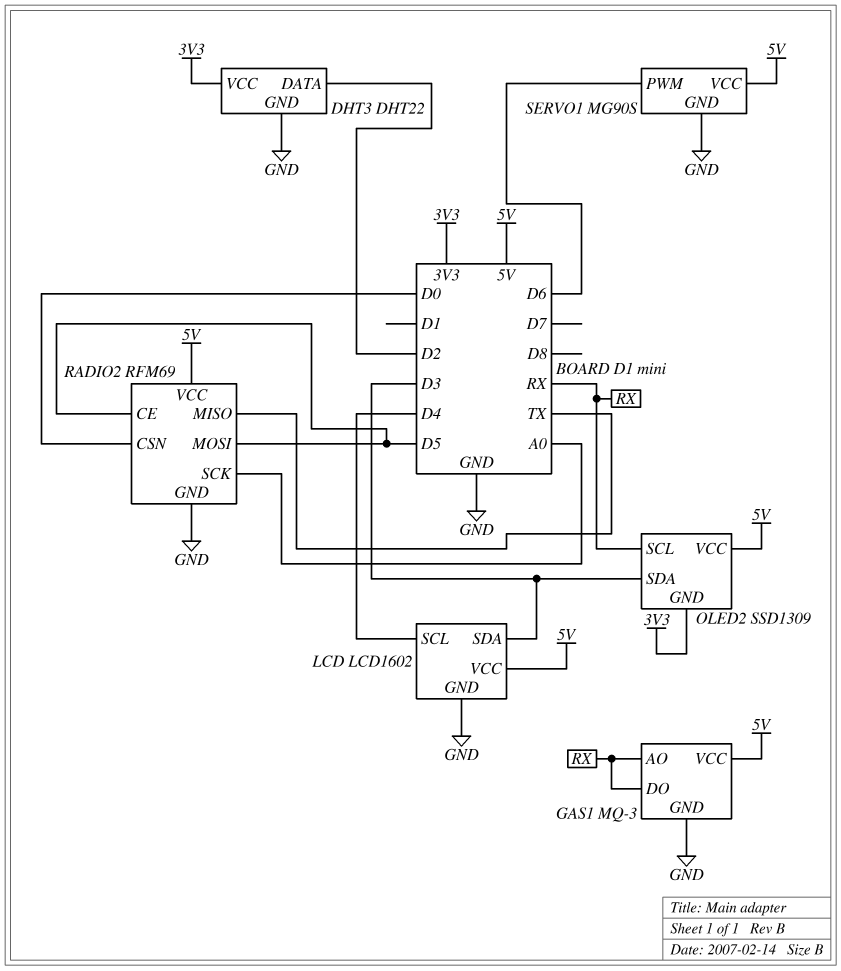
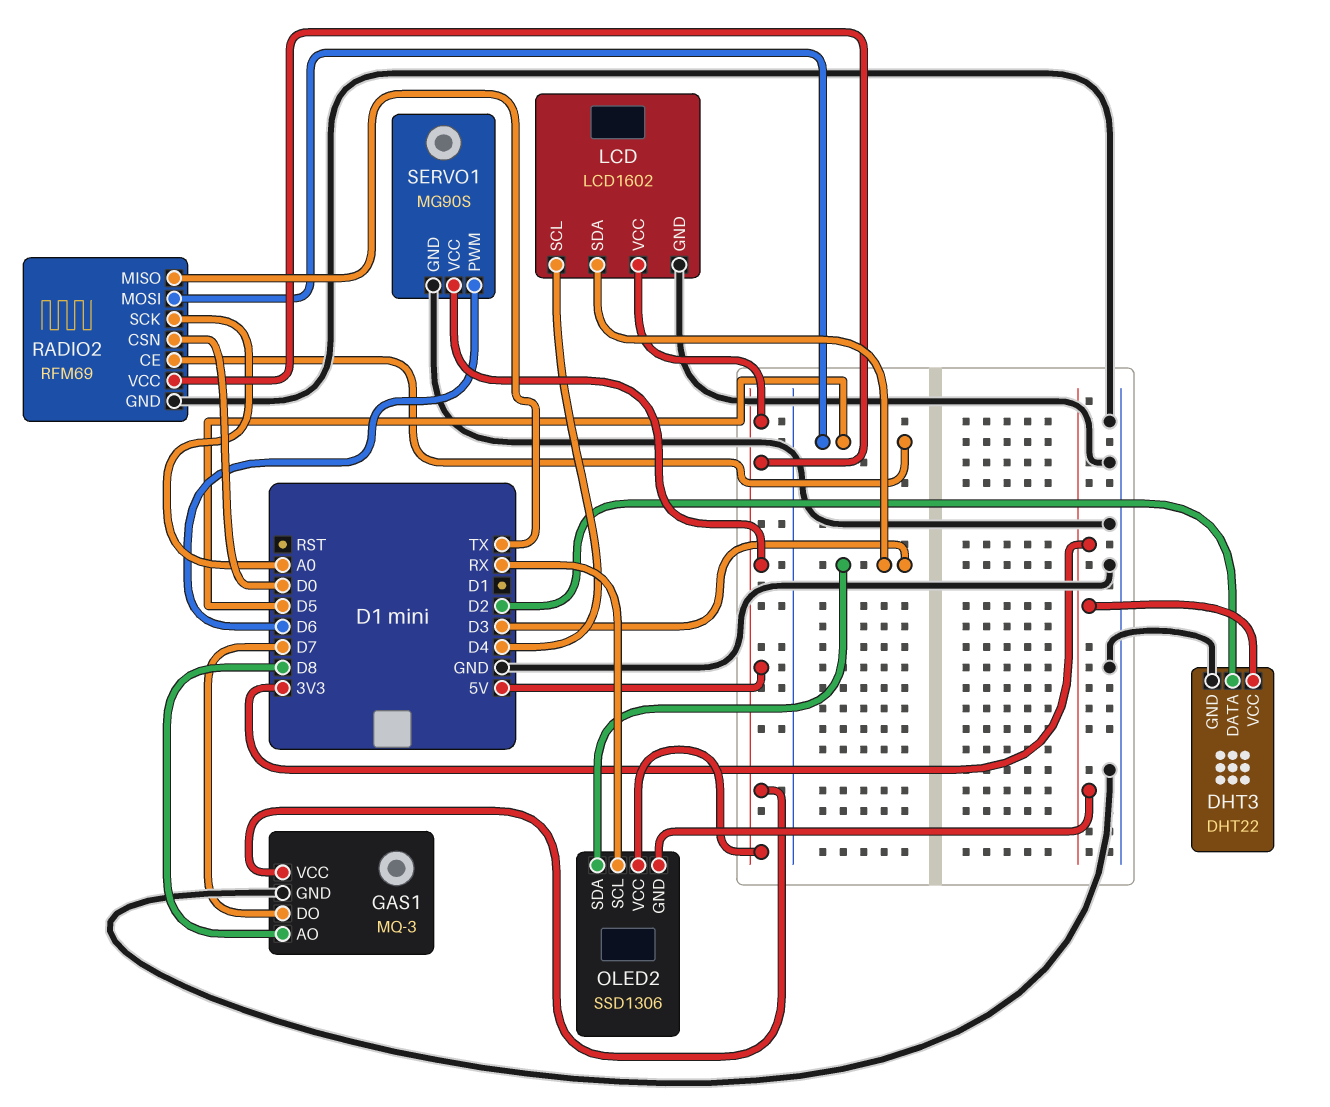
GAS1 pin AO: RX -> D8
GAS1 pin DO: RX -> D7
OLED2: SSD1309 -> SSD1306

